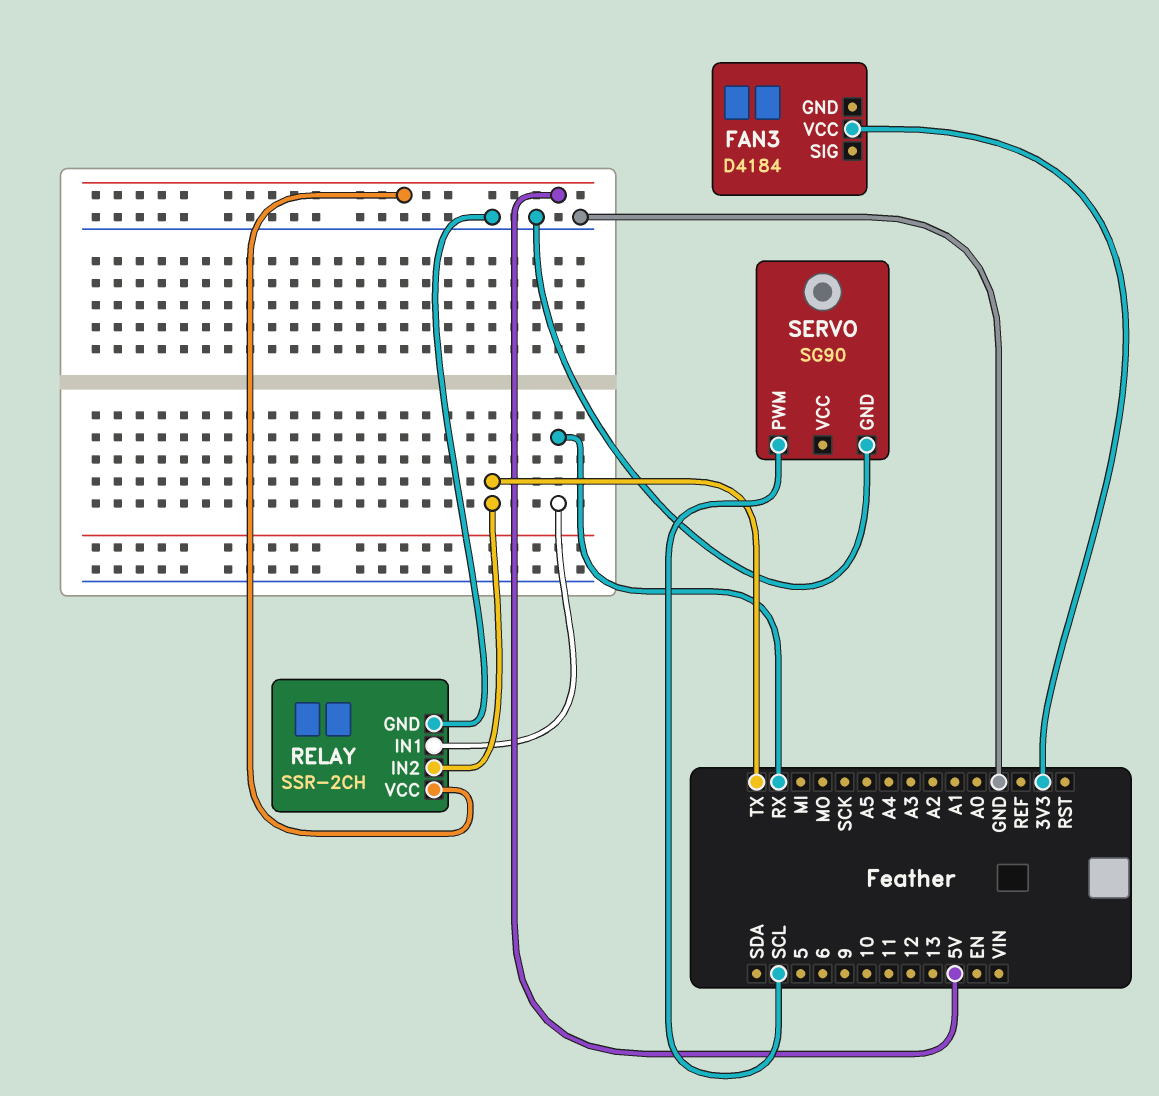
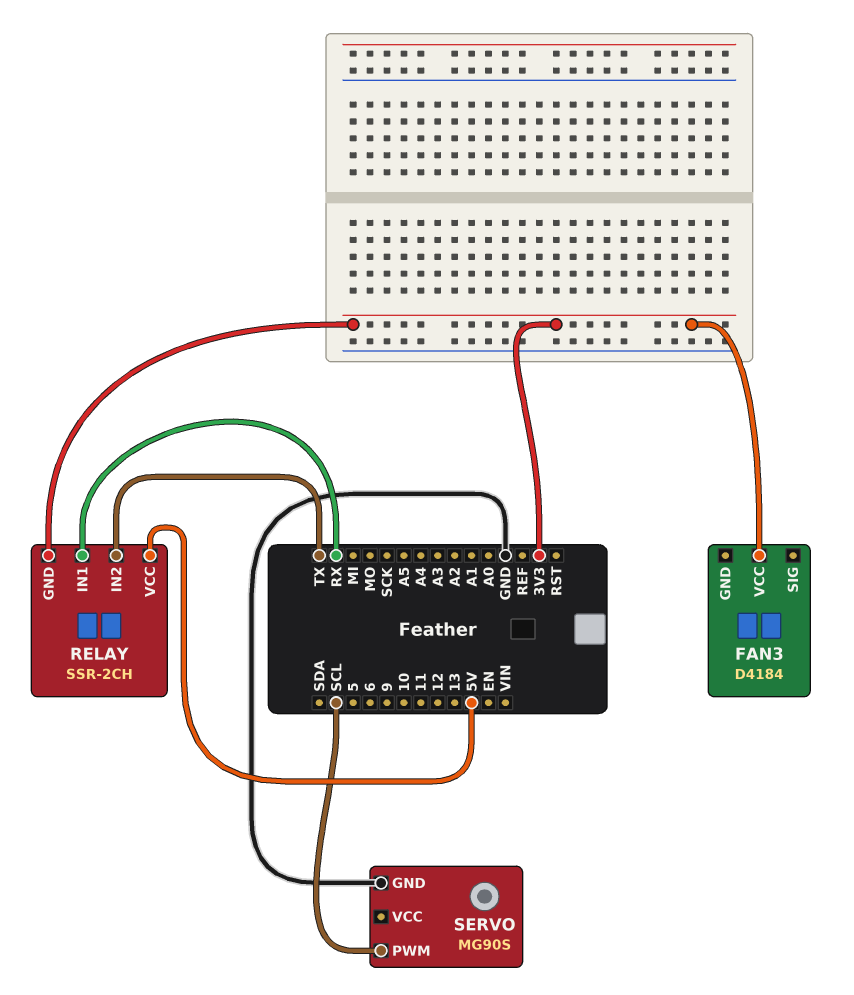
RELAY pin GND: GND -> 3V3
SERVO: SG90 -> MG90S

